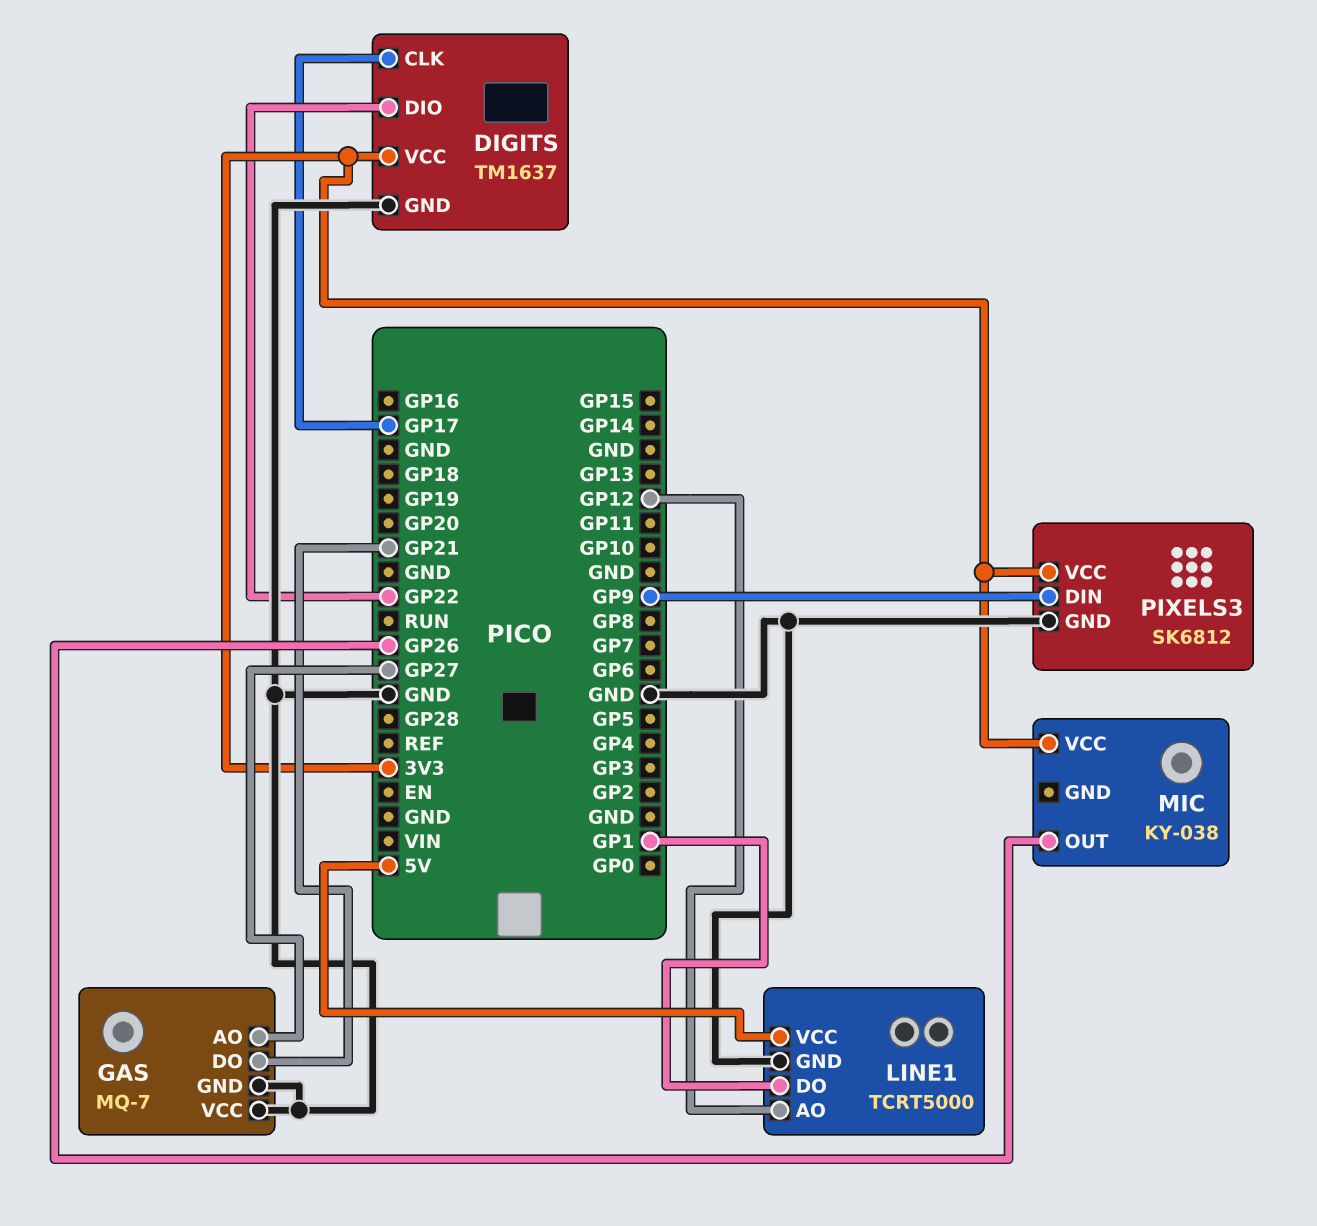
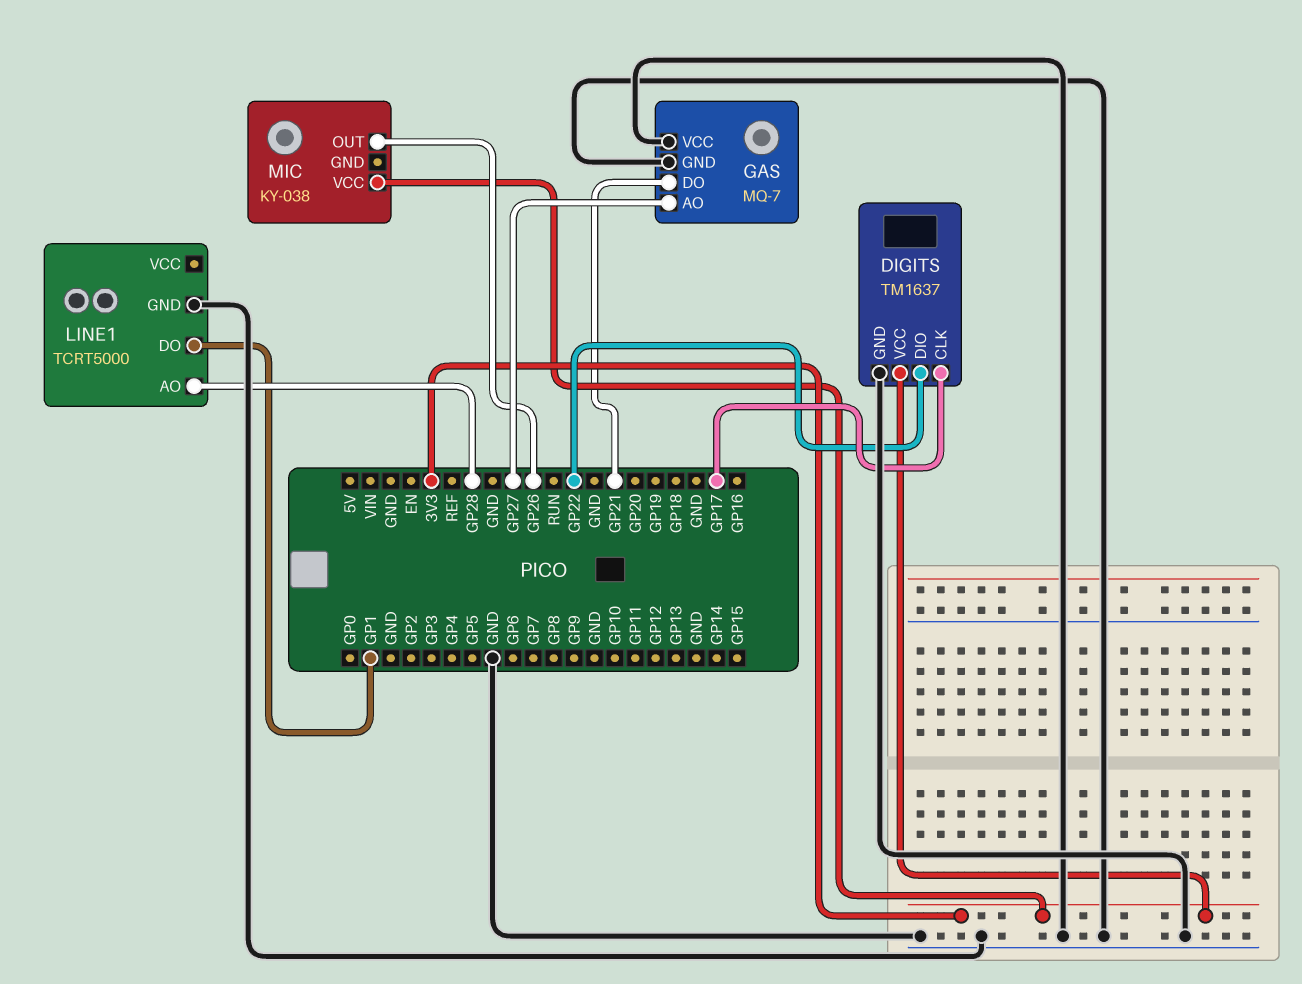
LINE1 pin AO: GP12 -> GP28
LINE1 pin VCC: 5V -> none
PIXELS3: SK6812 -> none
PIXELS3 pin DIN: GP9 -> none
PIXELS3 pin GND: GND -> none
PIXELS3 pin VCC: 3V3 -> none

